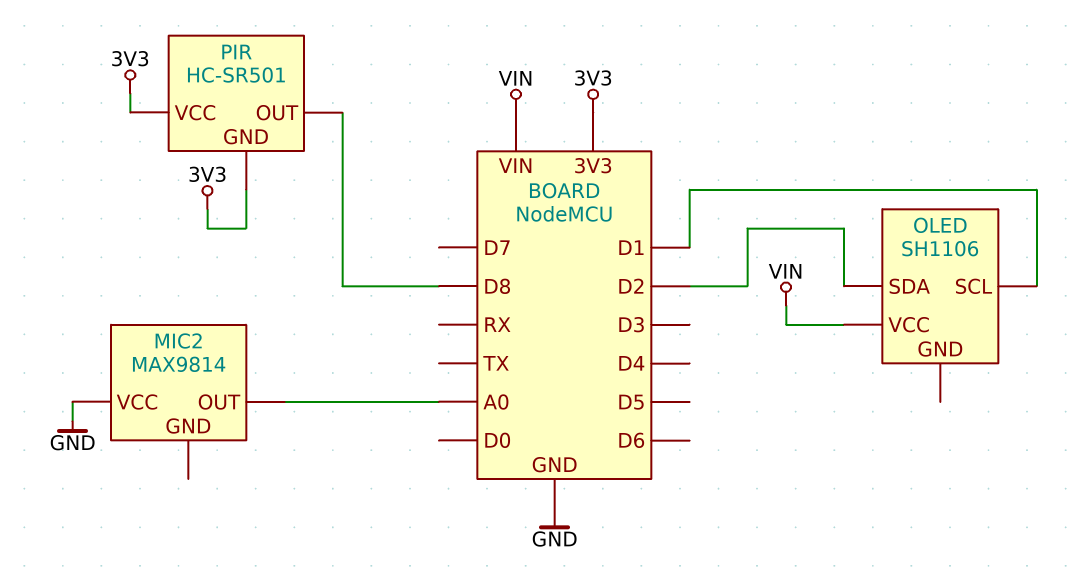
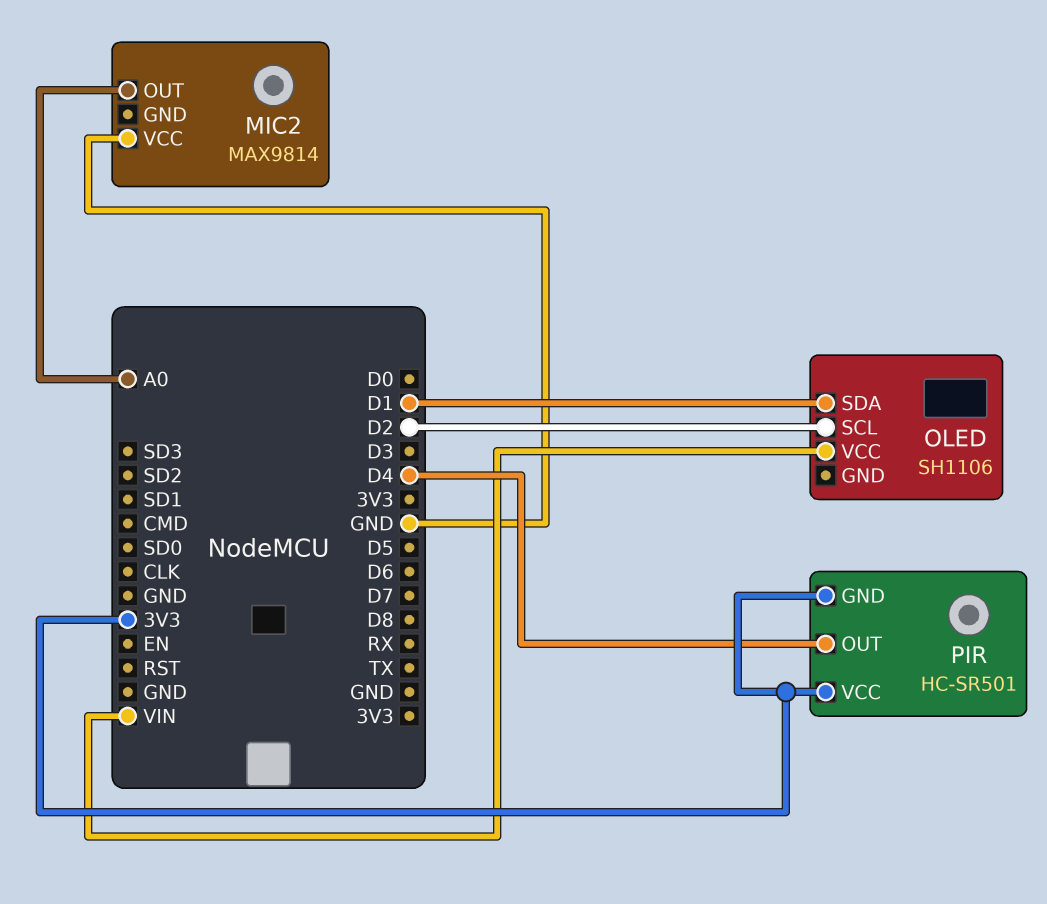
OLED pin SCL: D1 -> D2
OLED pin SDA: D2 -> D1
PIR pin OUT: D8 -> D4

